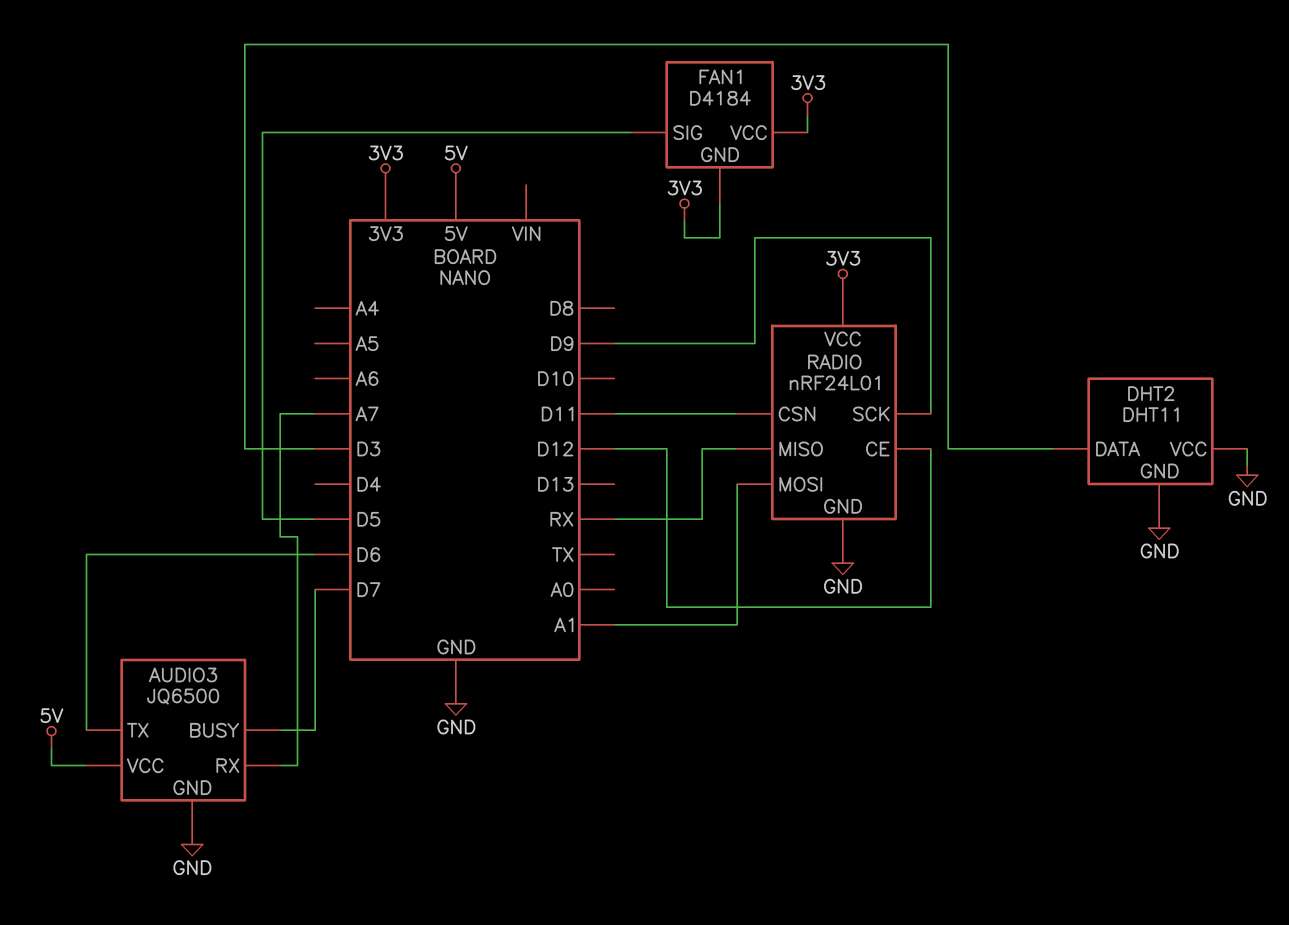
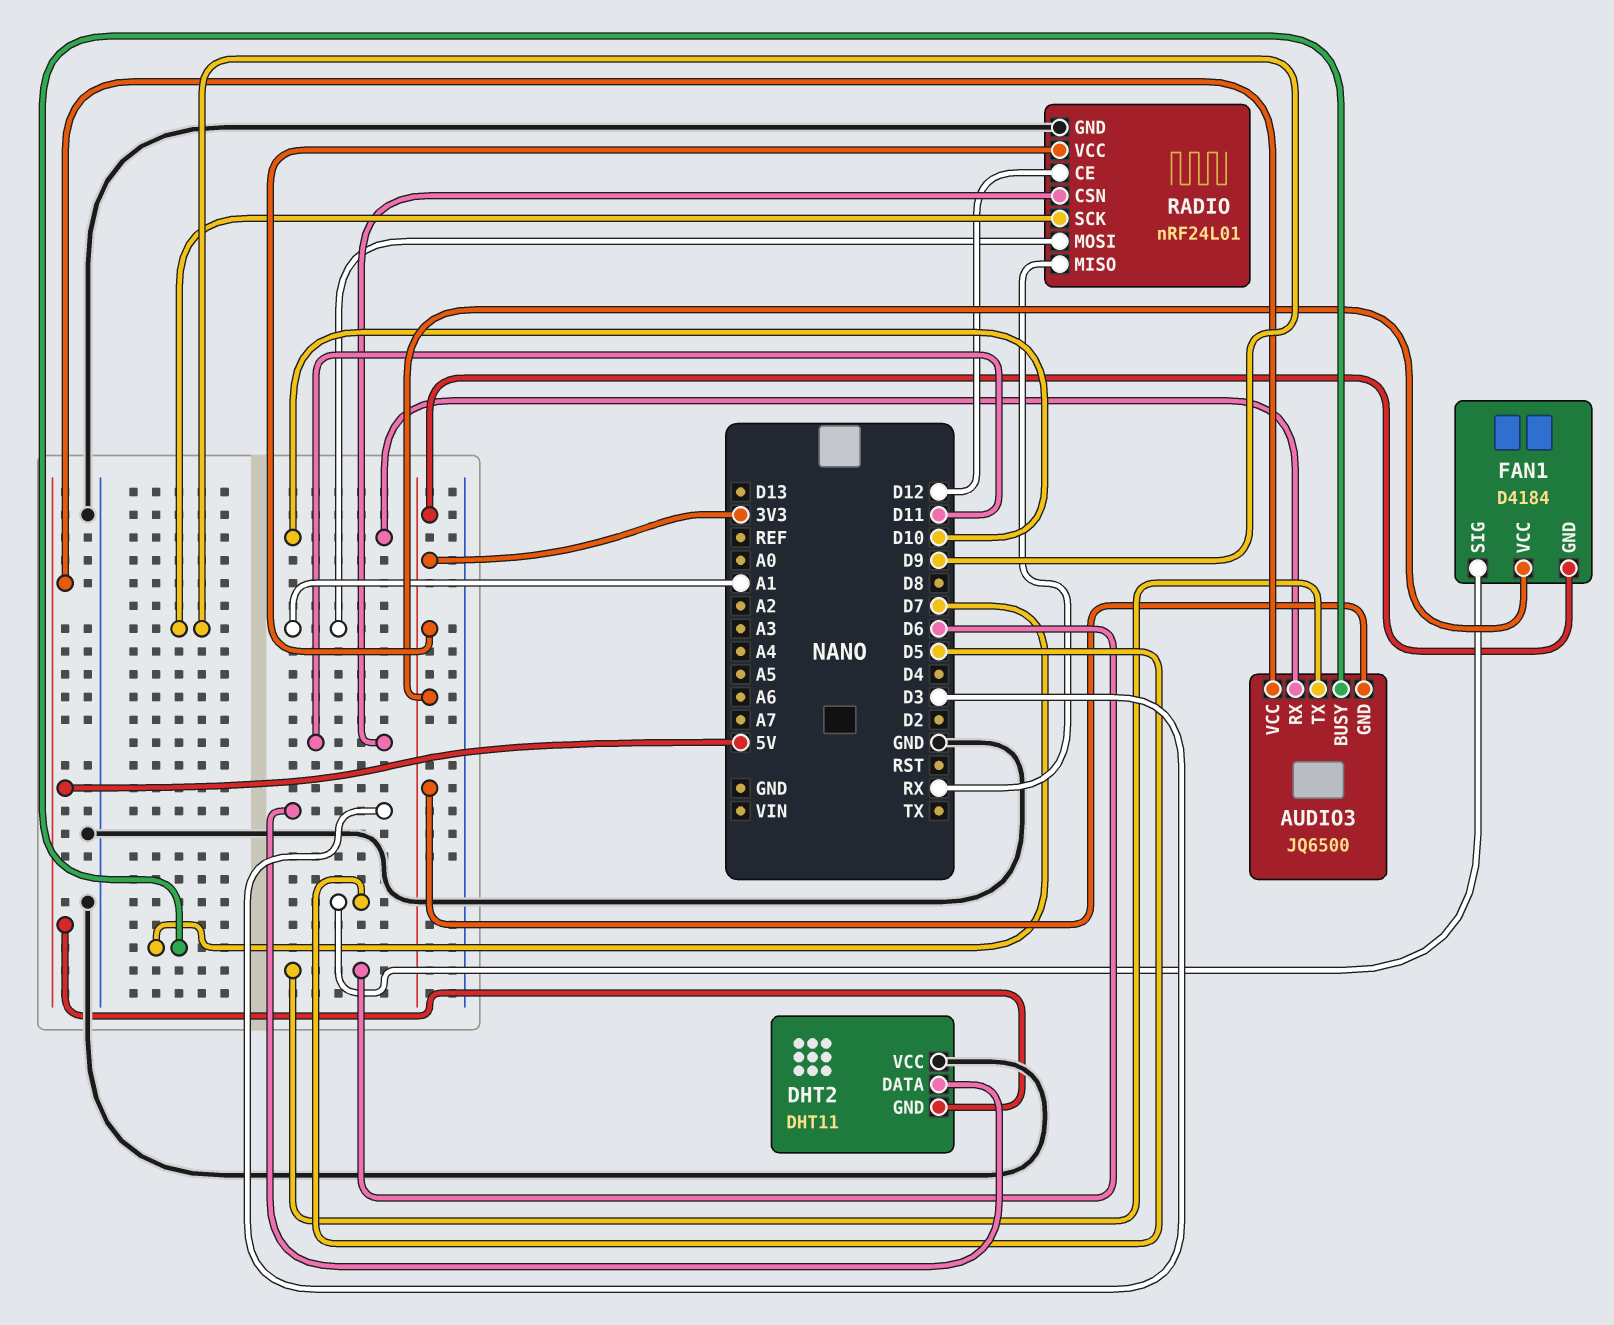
AUDIO3 pin GND: GND -> 3V3
AUDIO3 pin RX: A7 -> D10
DHT2 pin GND: GND -> 5V

